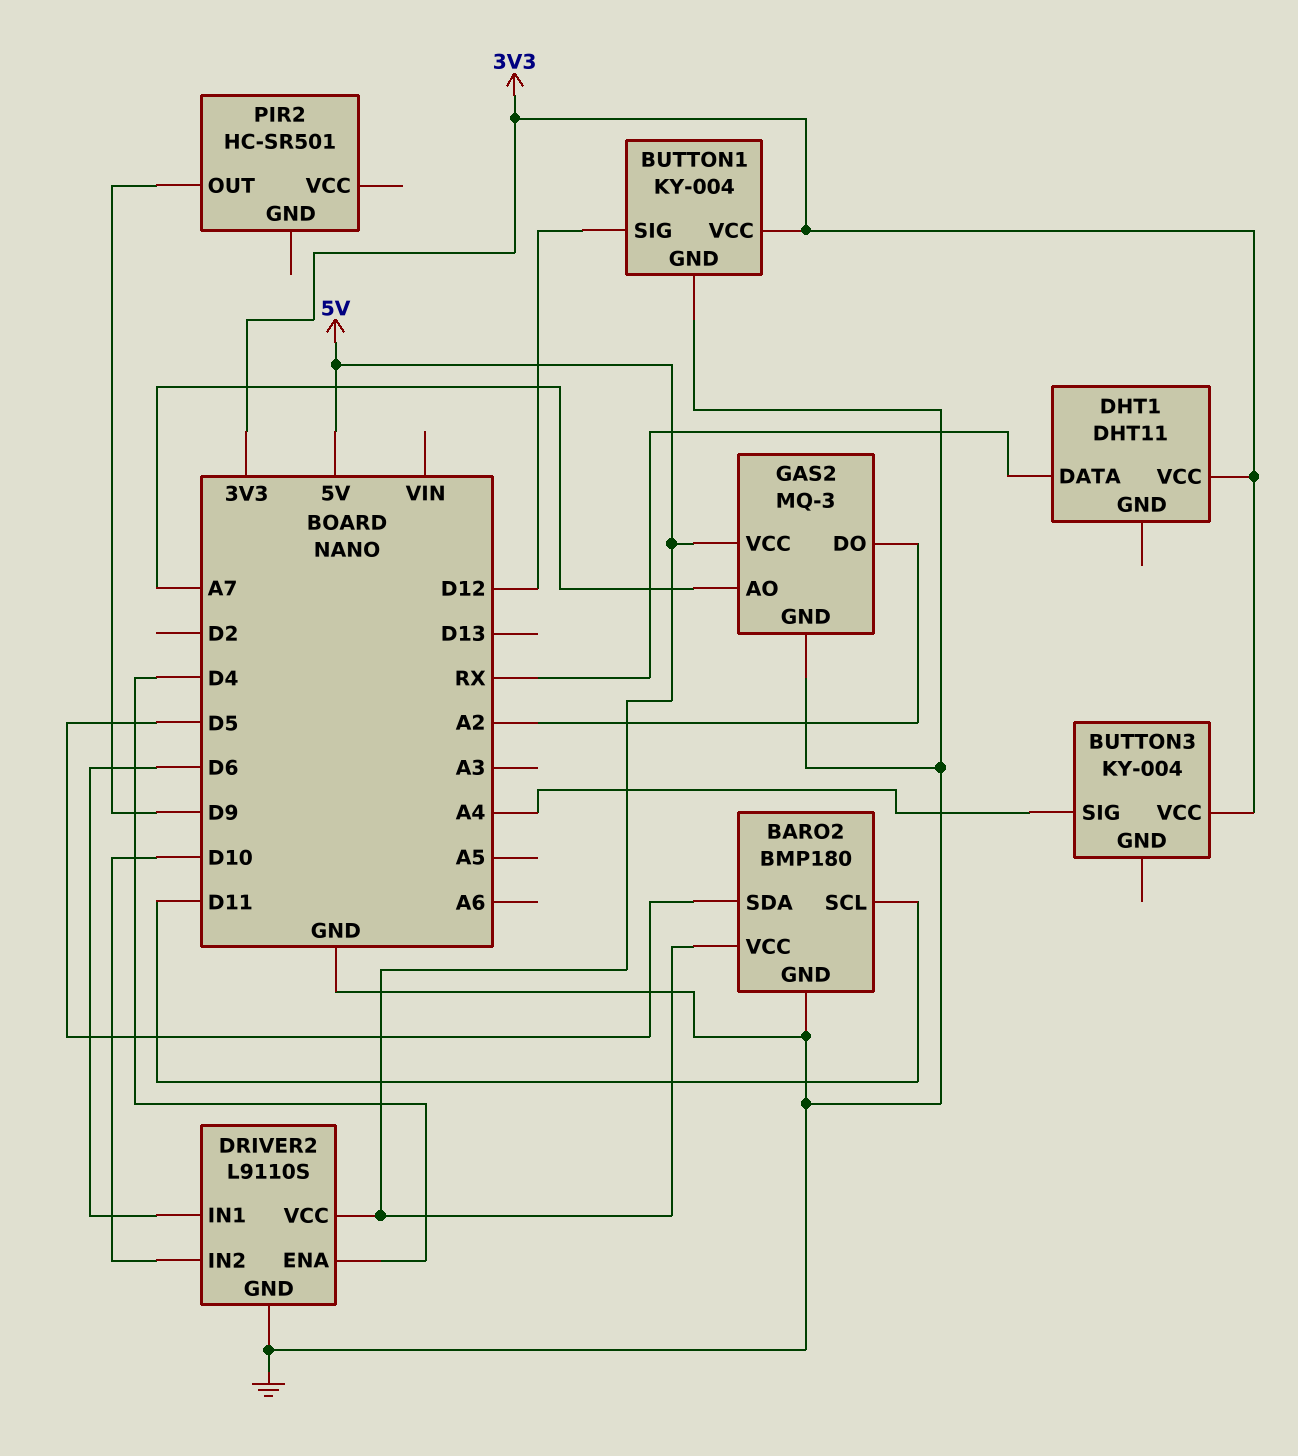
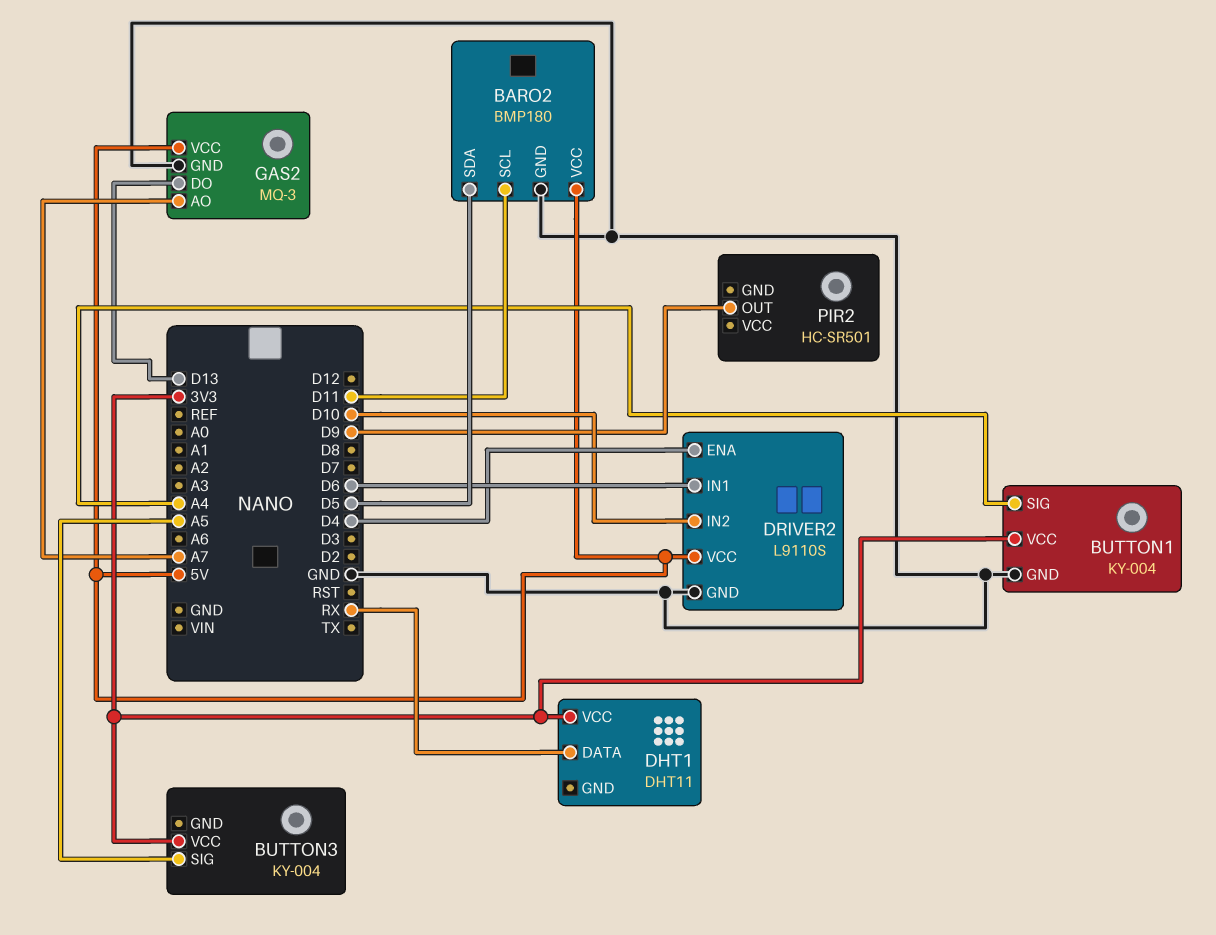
BUTTON1 pin SIG: D12 -> A4
BUTTON3 pin SIG: A4 -> A5
GAS2 pin DO: A2 -> D13

